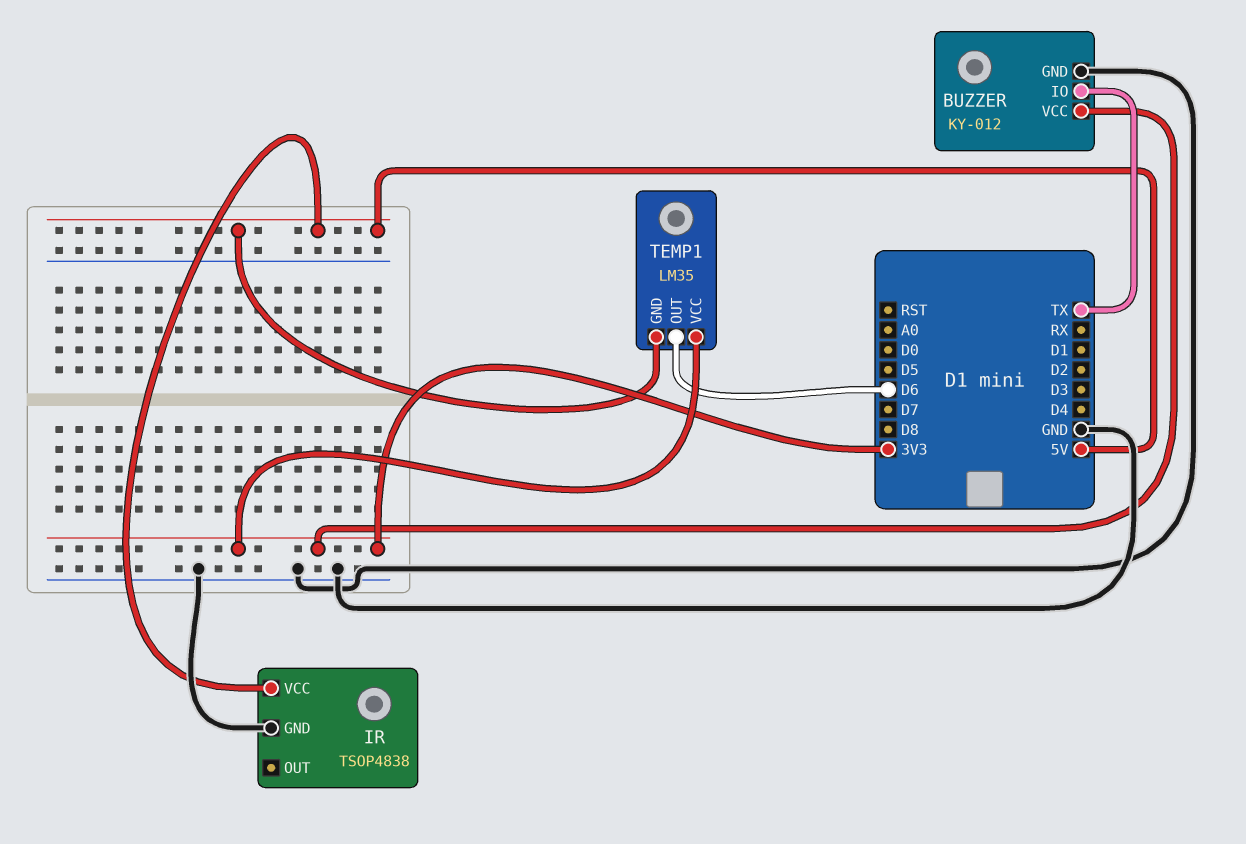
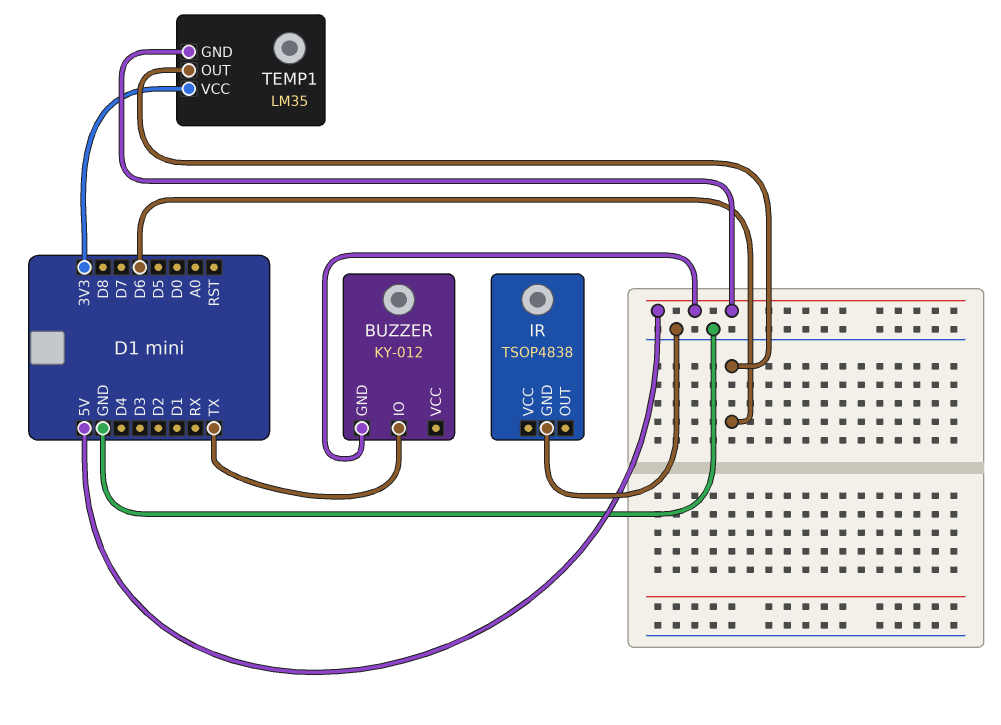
BUZZER pin GND: GND -> 5V
BUZZER pin VCC: 3V3 -> none
IR pin VCC: 5V -> none

